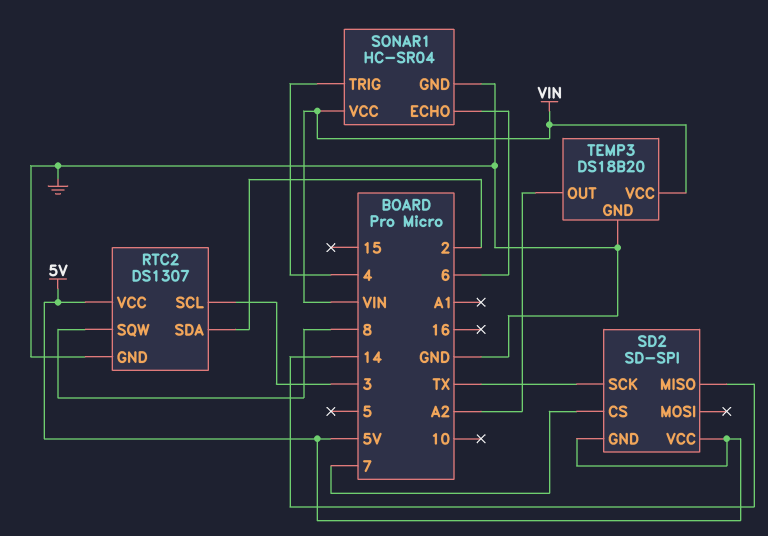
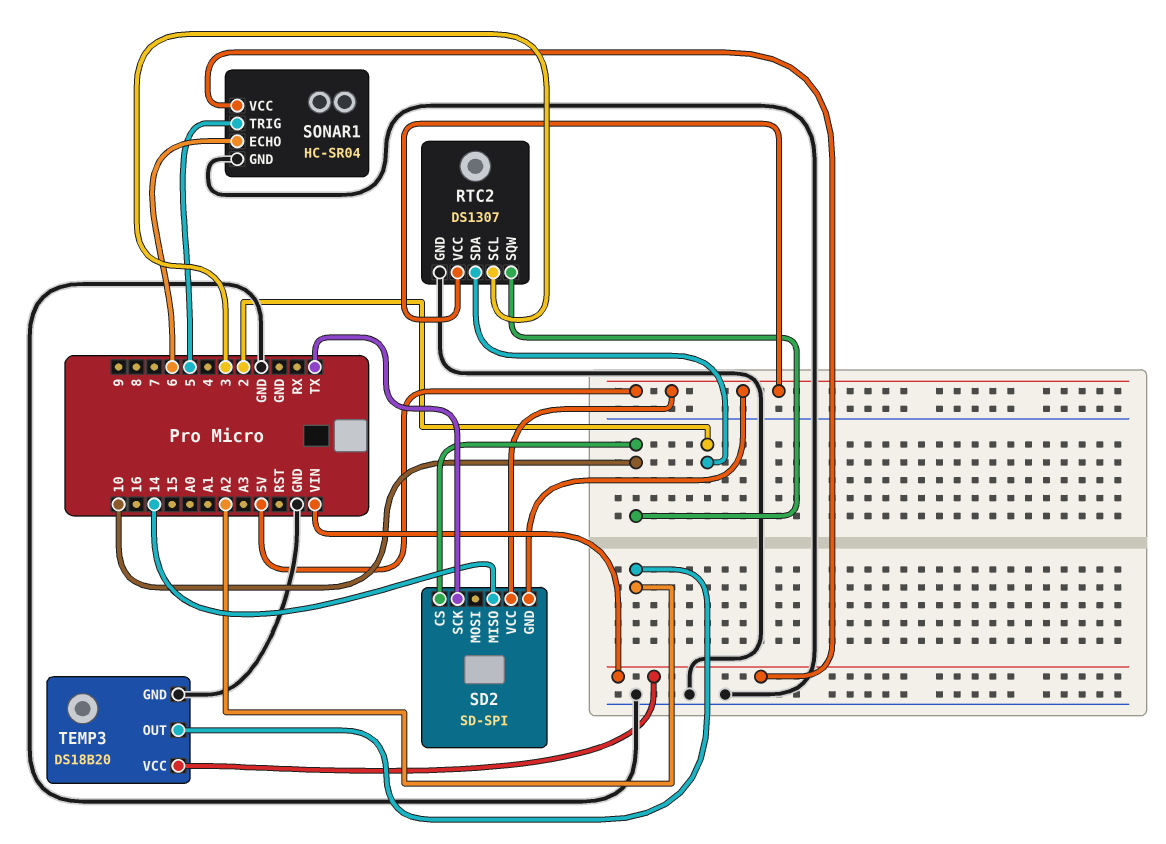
RTC2 pin SQW: 8 -> 10
SD2 pin CS: 7 -> 10
SONAR1 pin TRIG: 4 -> 5

